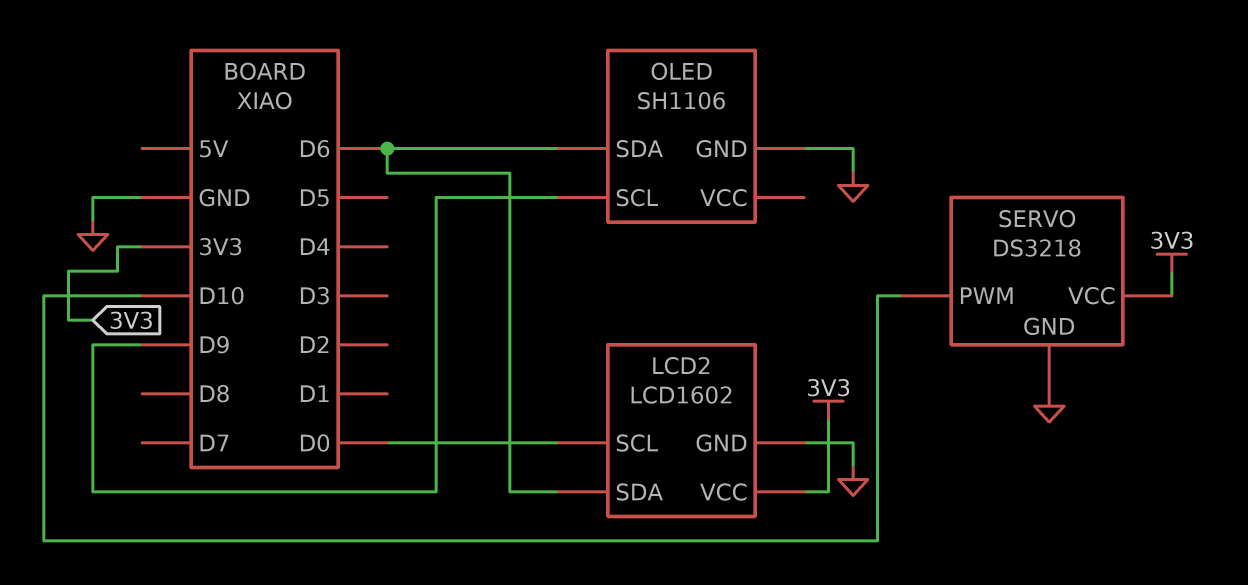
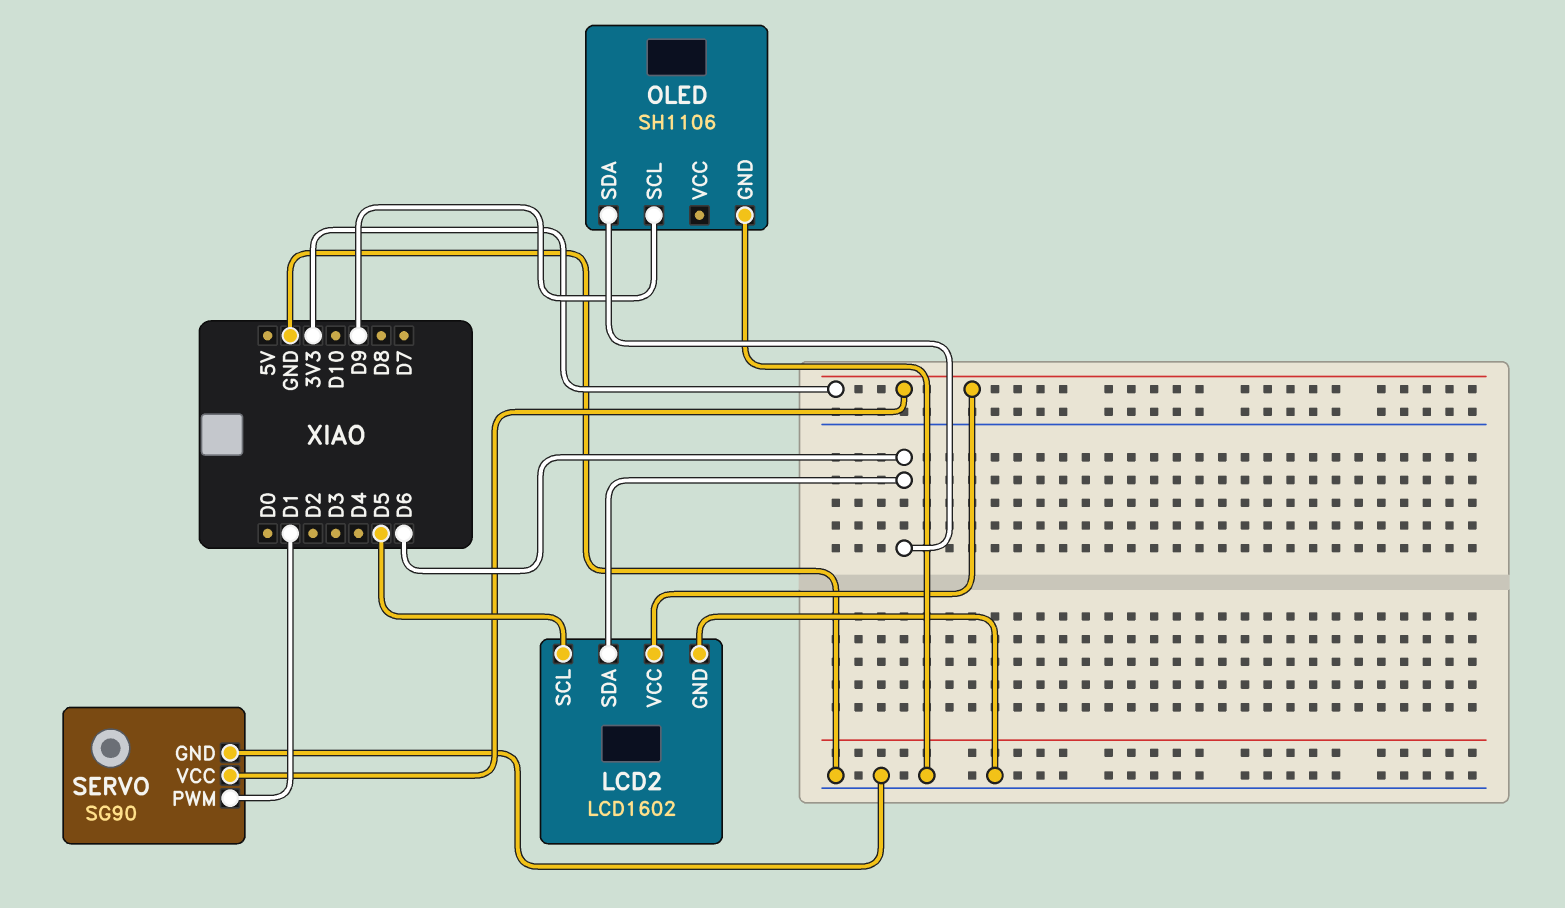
LCD2 pin SCL: D0 -> D5
SERVO: DS3218 -> SG90
SERVO pin PWM: D10 -> D1

